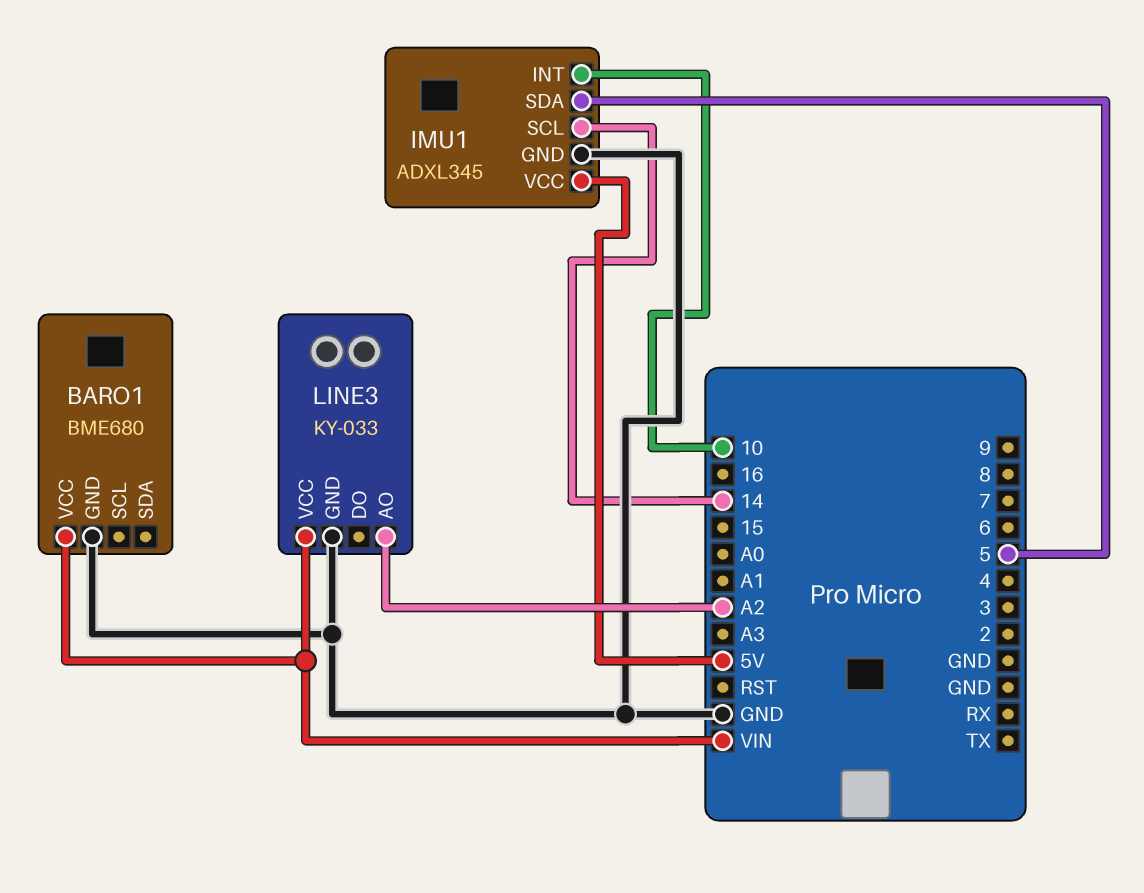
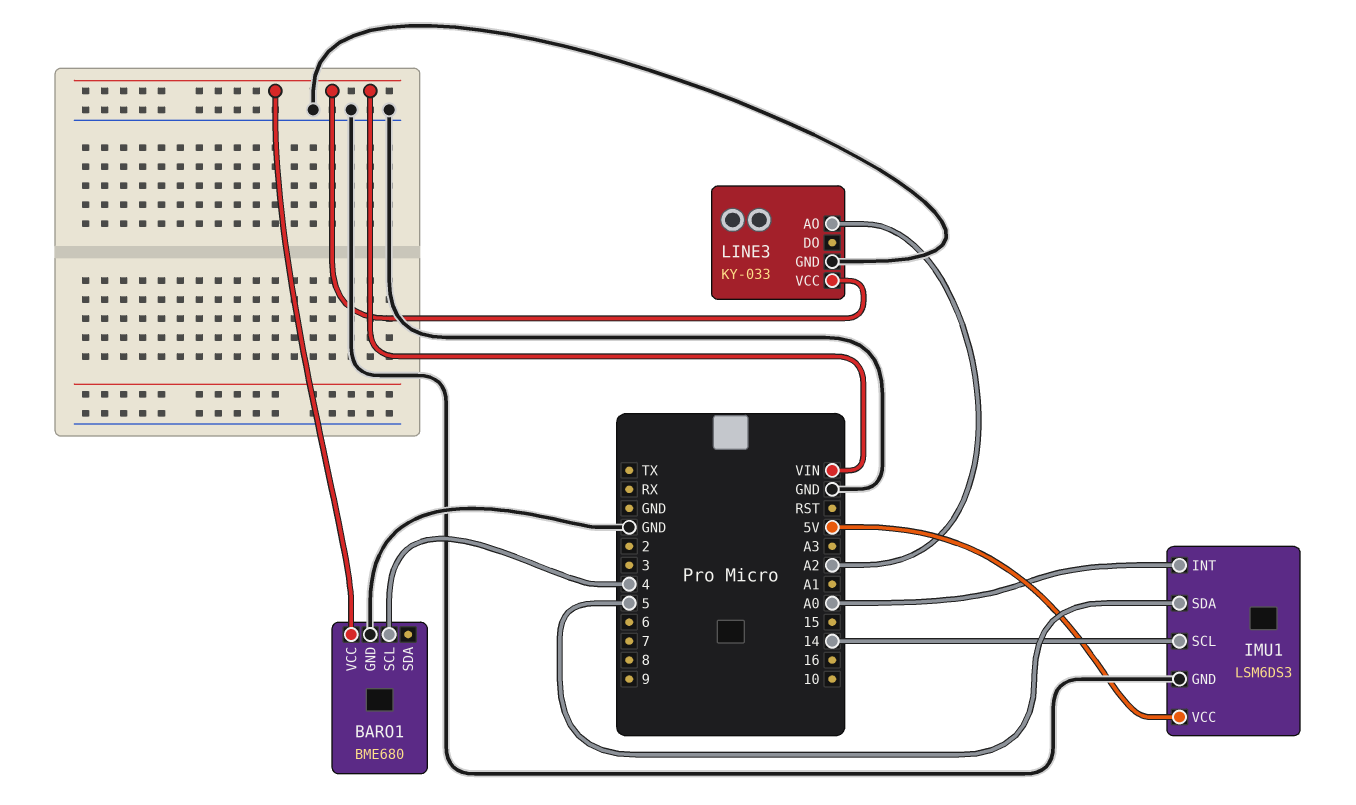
BARO1 pin SCL: none -> 4
IMU1: ADXL345 -> LSM6DS3
IMU1 pin INT: 10 -> A0

